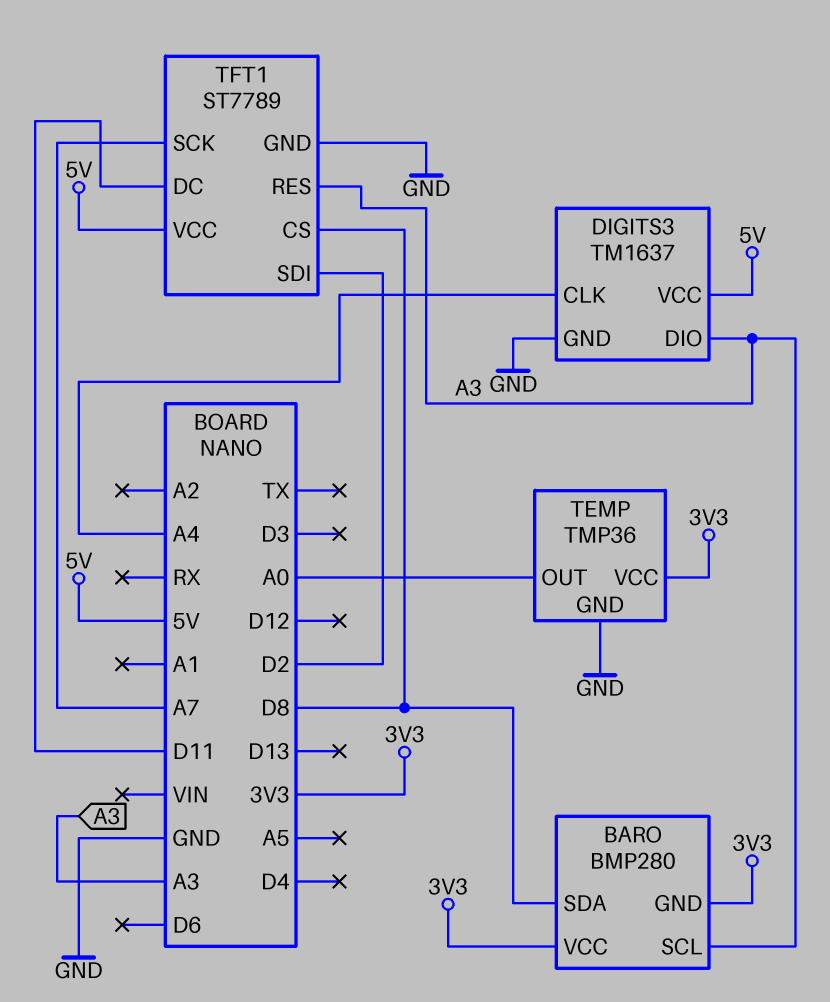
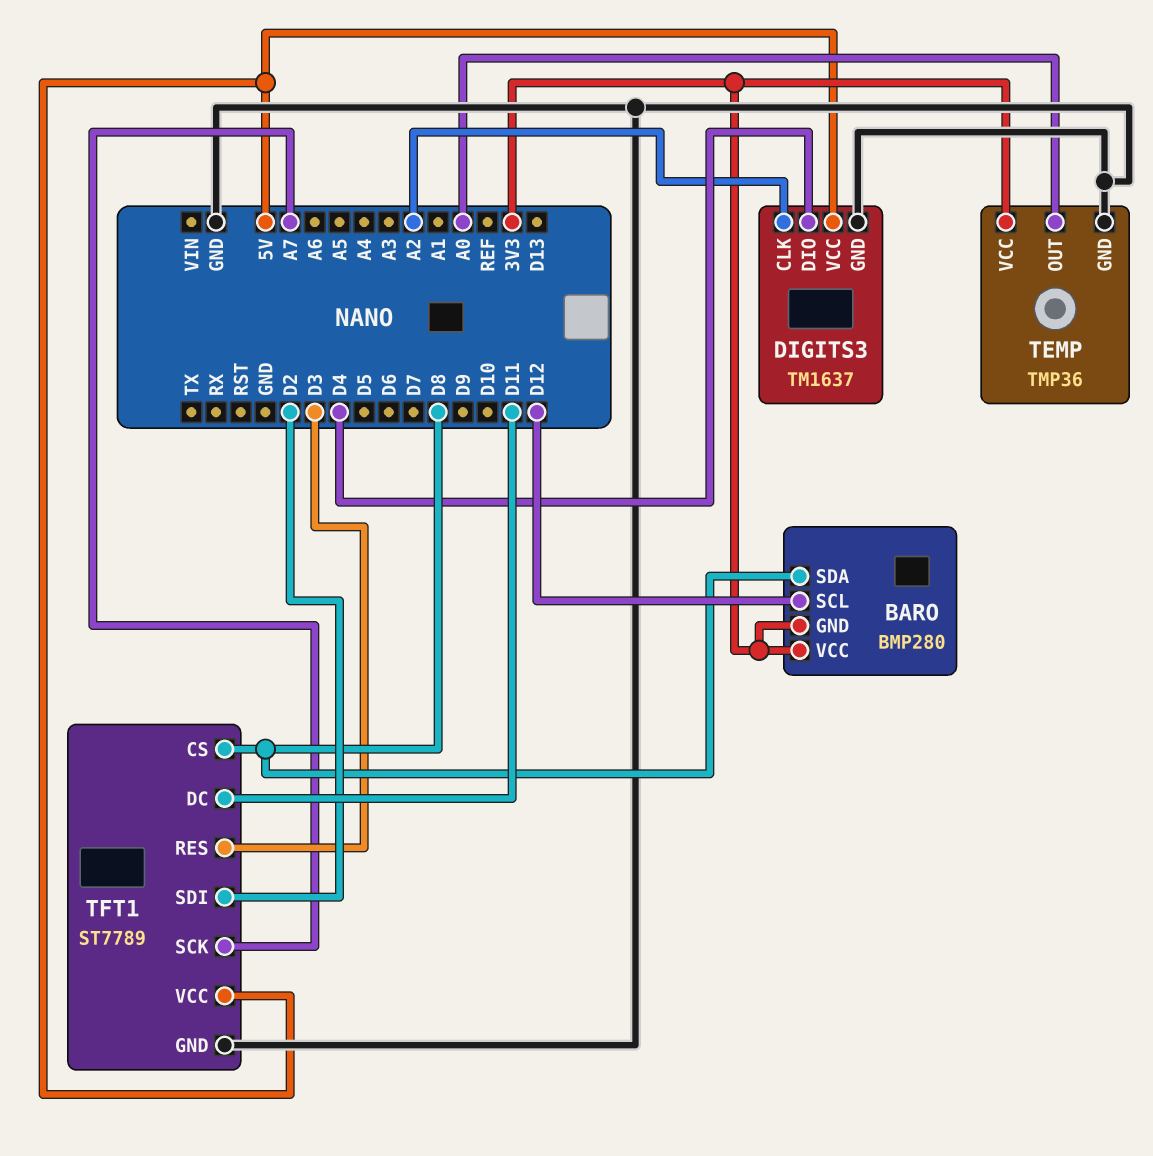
BARO pin SCL: A3 -> D12
DIGITS3 pin CLK: A4 -> A2
DIGITS3 pin DIO: A3 -> D4
TFT1 pin RES: A3 -> D3

